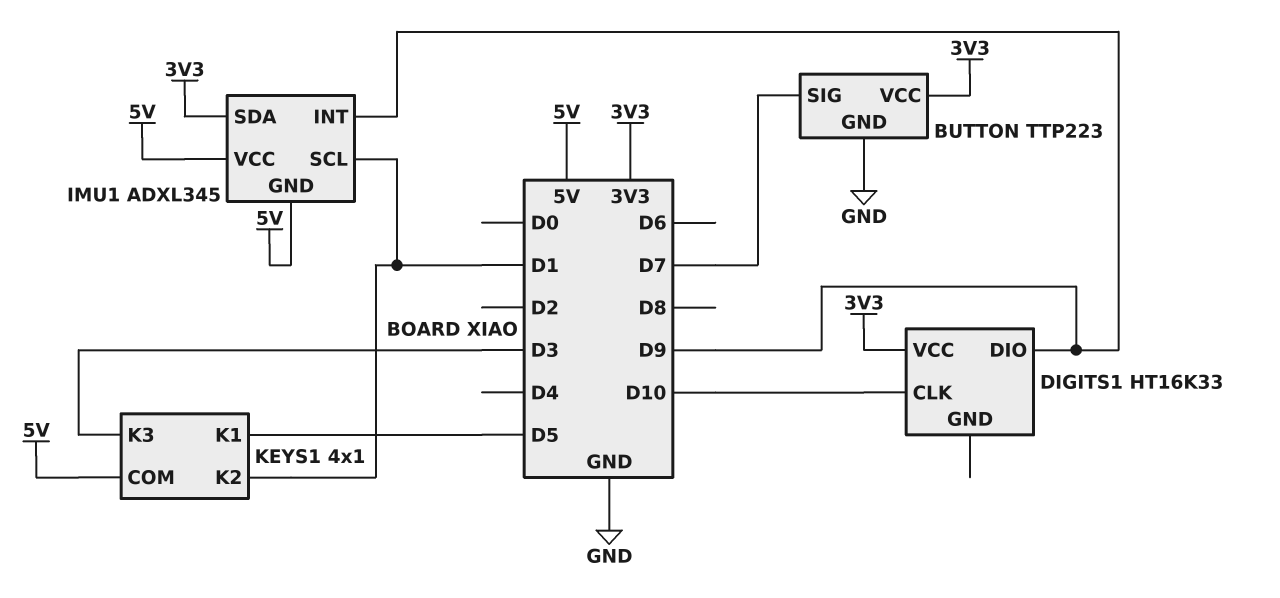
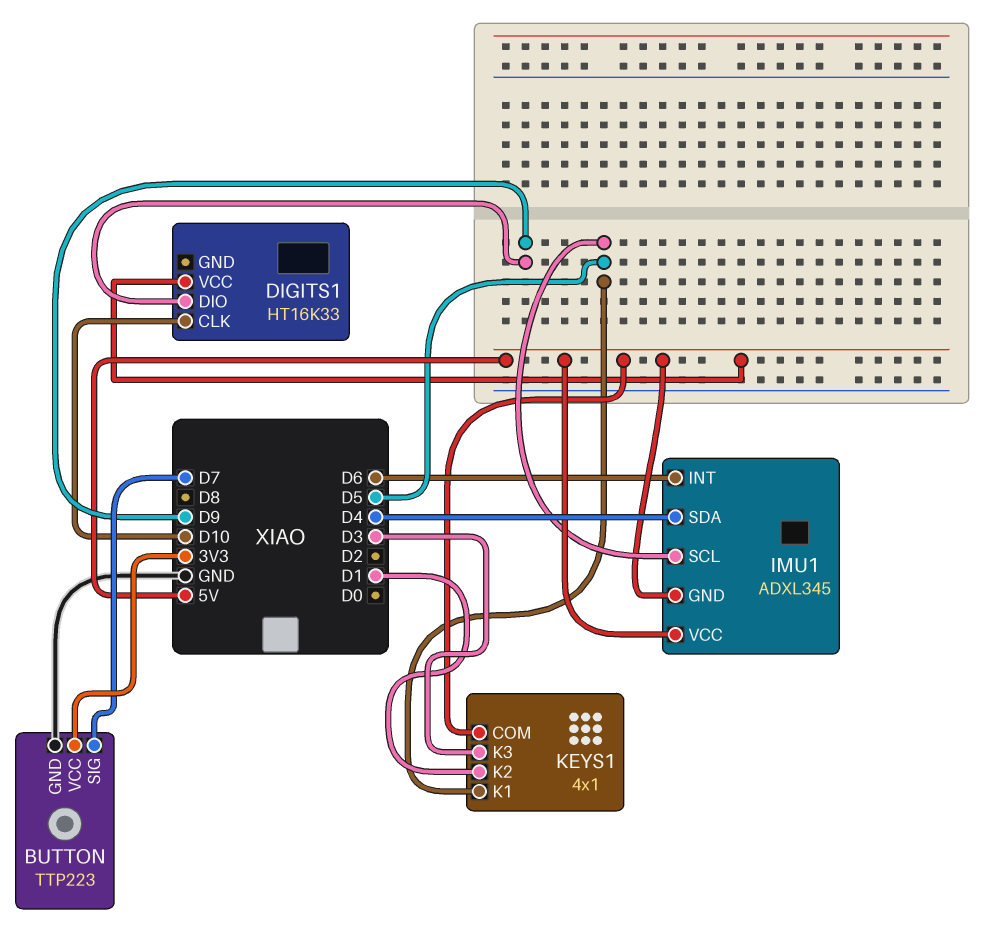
DIGITS1 pin VCC: 3V3 -> 5V
IMU1 pin INT: D9 -> D6
IMU1 pin SCL: D1 -> D5
IMU1 pin SDA: 3V3 -> D4

